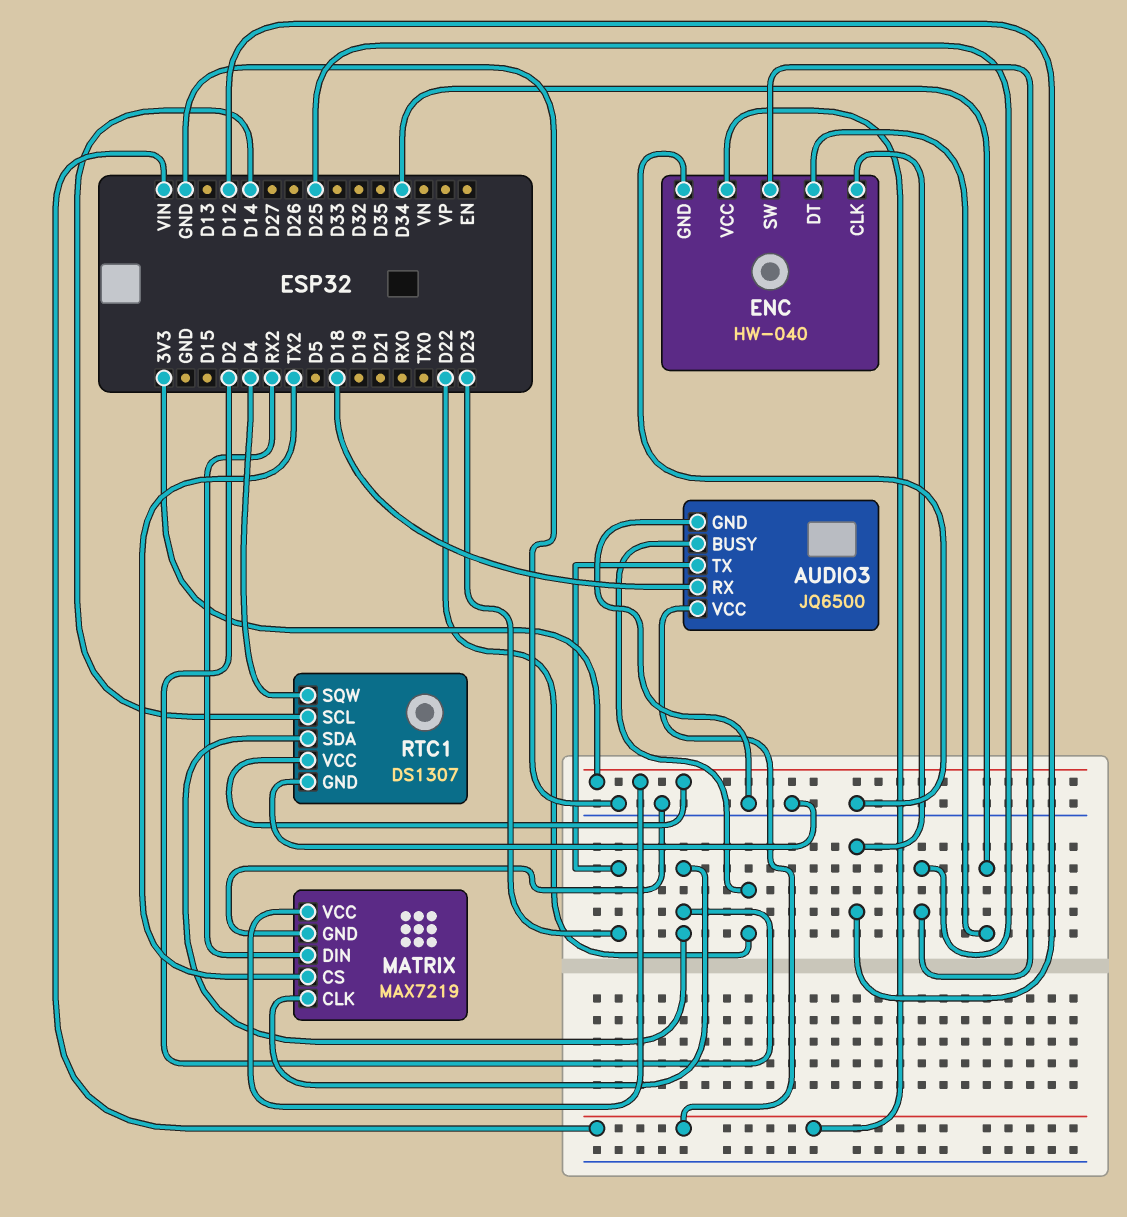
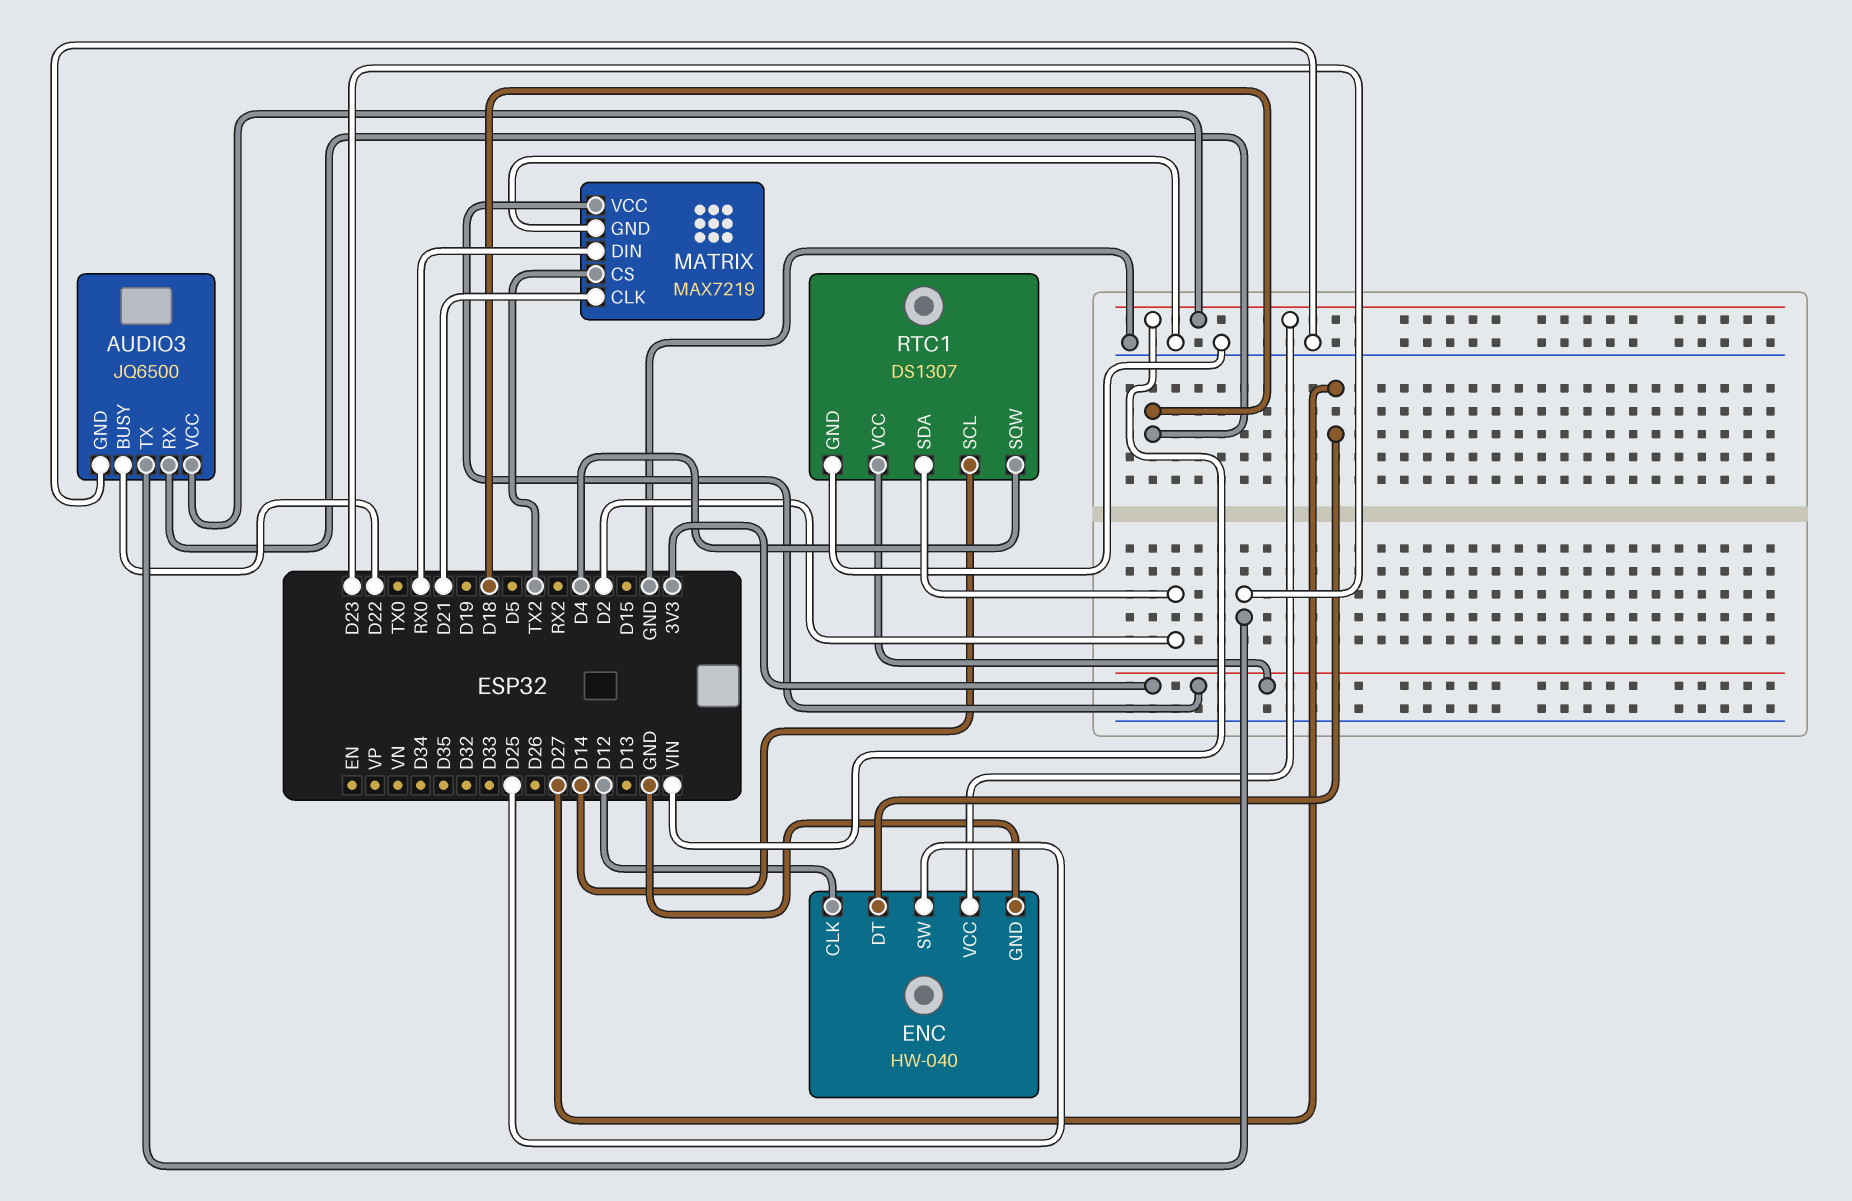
ENC pin DT: D34 -> D27
MATRIX pin CLK: D2 -> D21
MATRIX pin DIN: RX2 -> RX0

